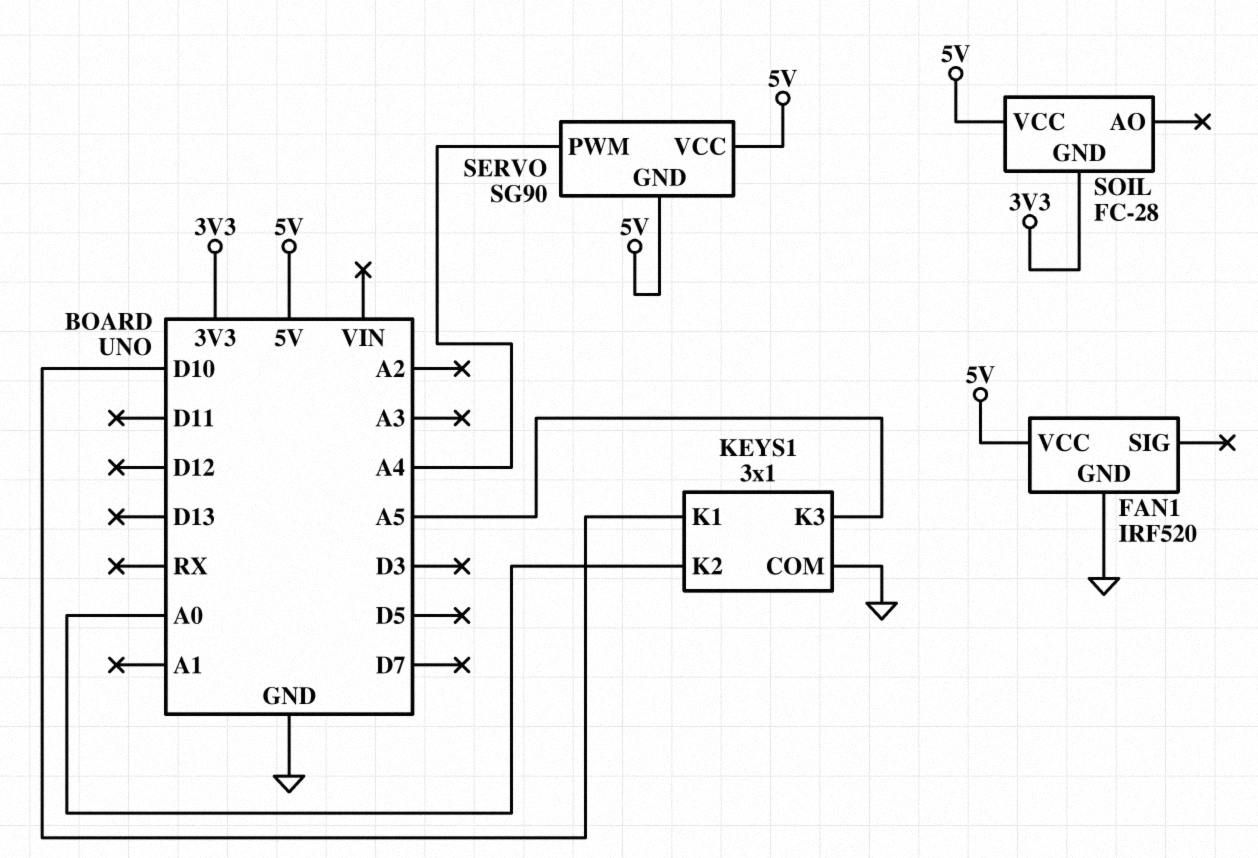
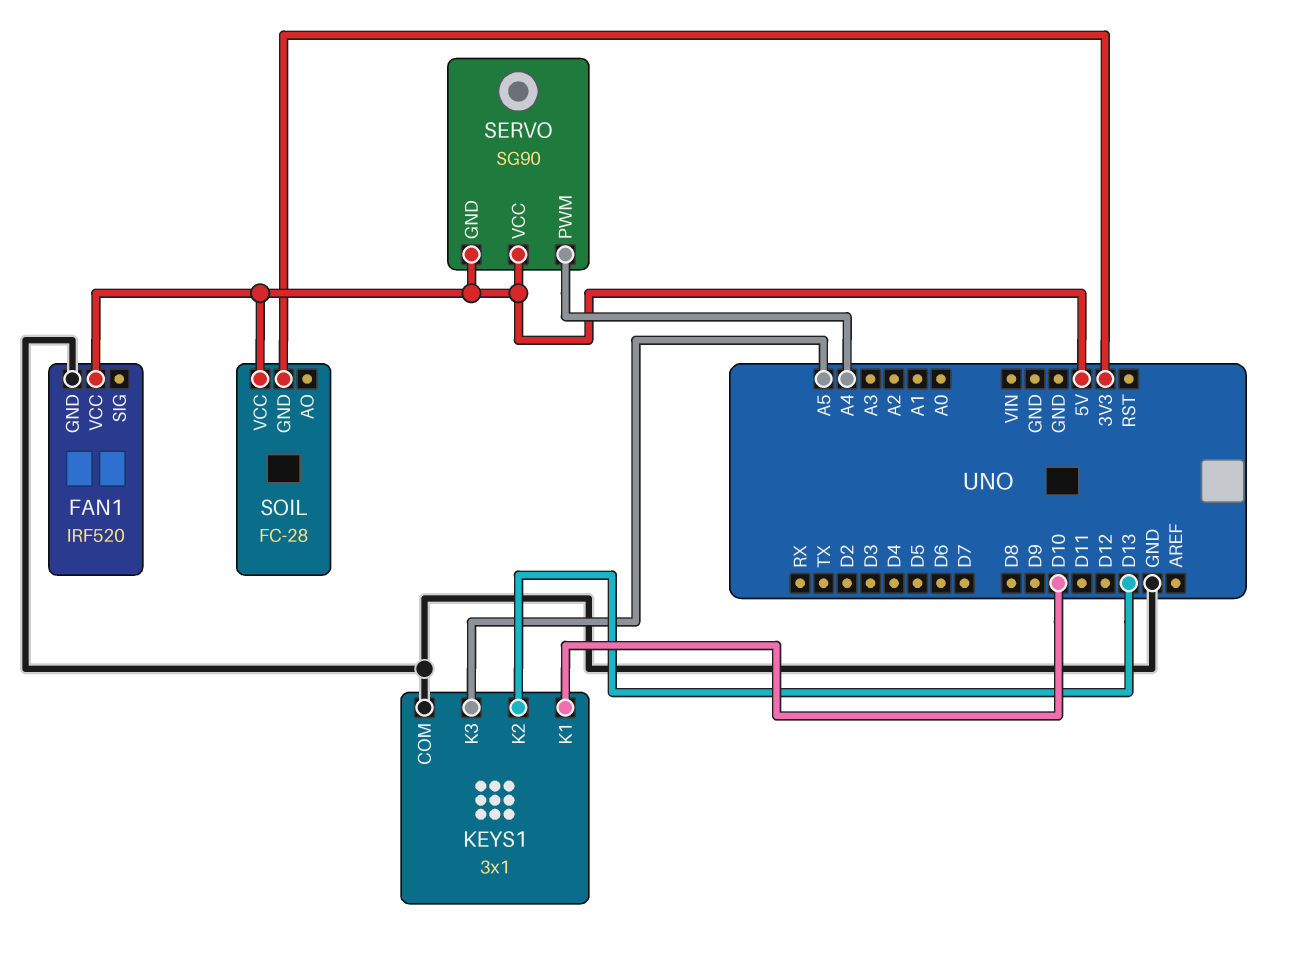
KEYS1 pin K2: A0 -> D13

